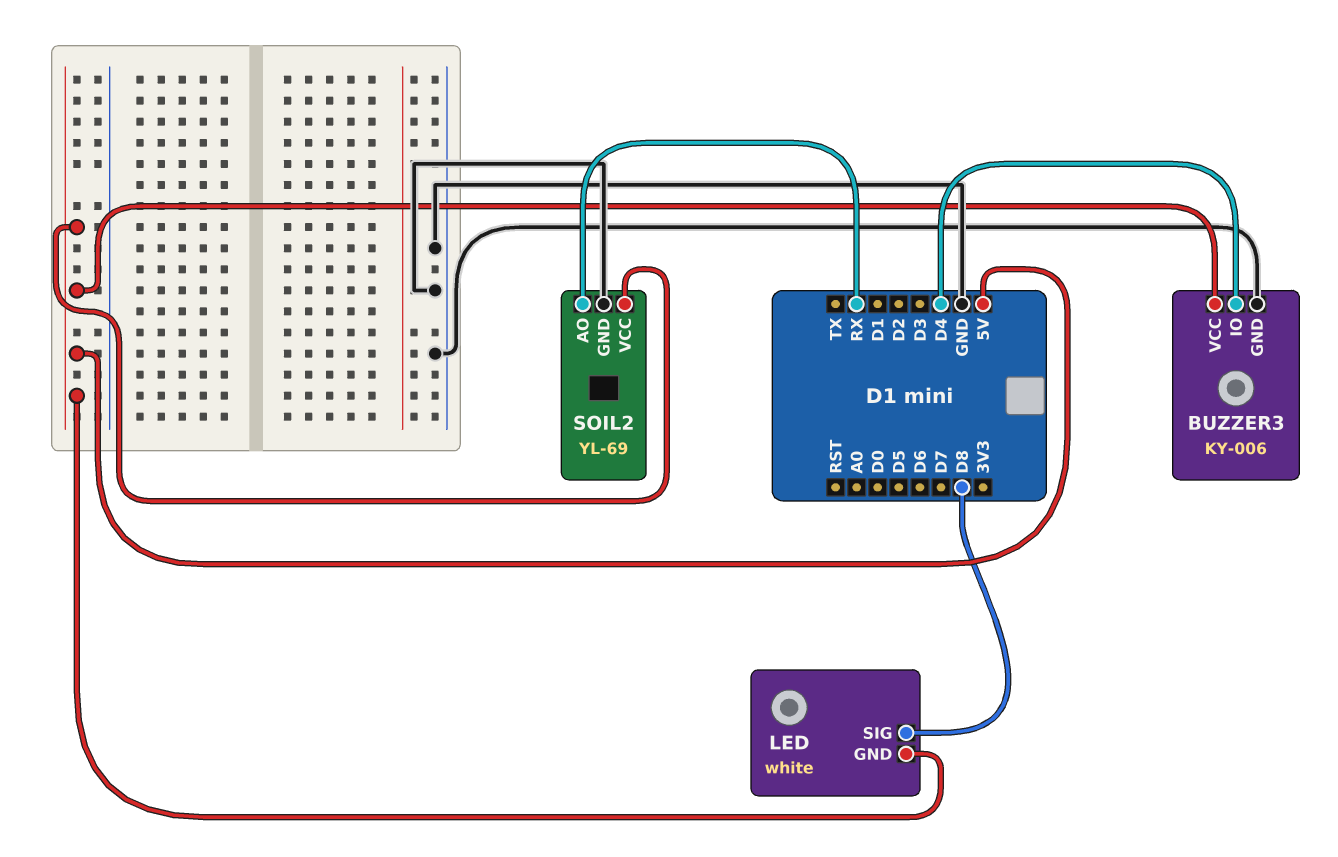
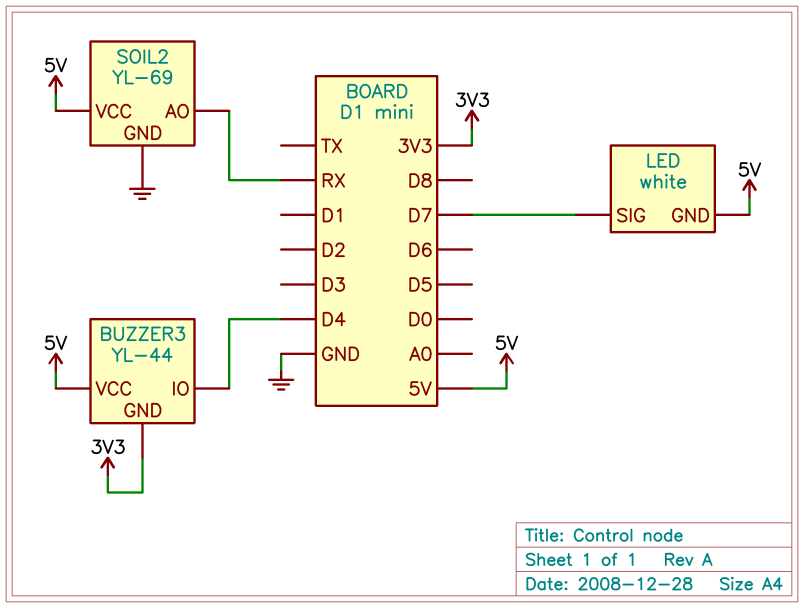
BUZZER3: KY-006 -> YL-44
BUZZER3 pin GND: GND -> 3V3
LED pin SIG: D8 -> D7

